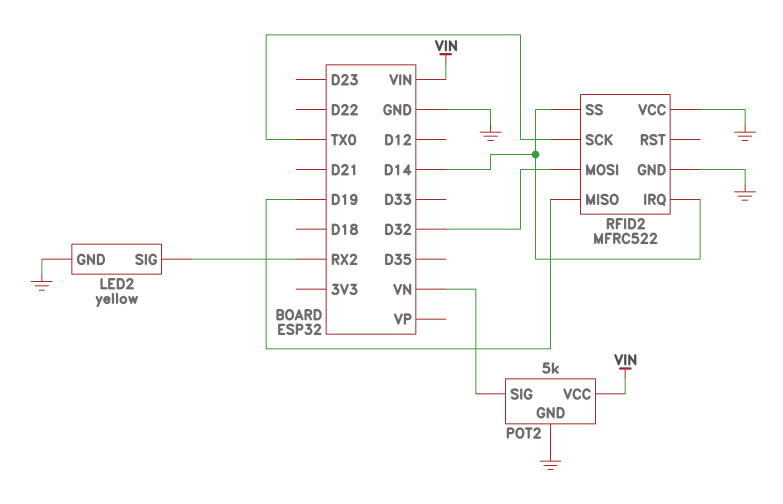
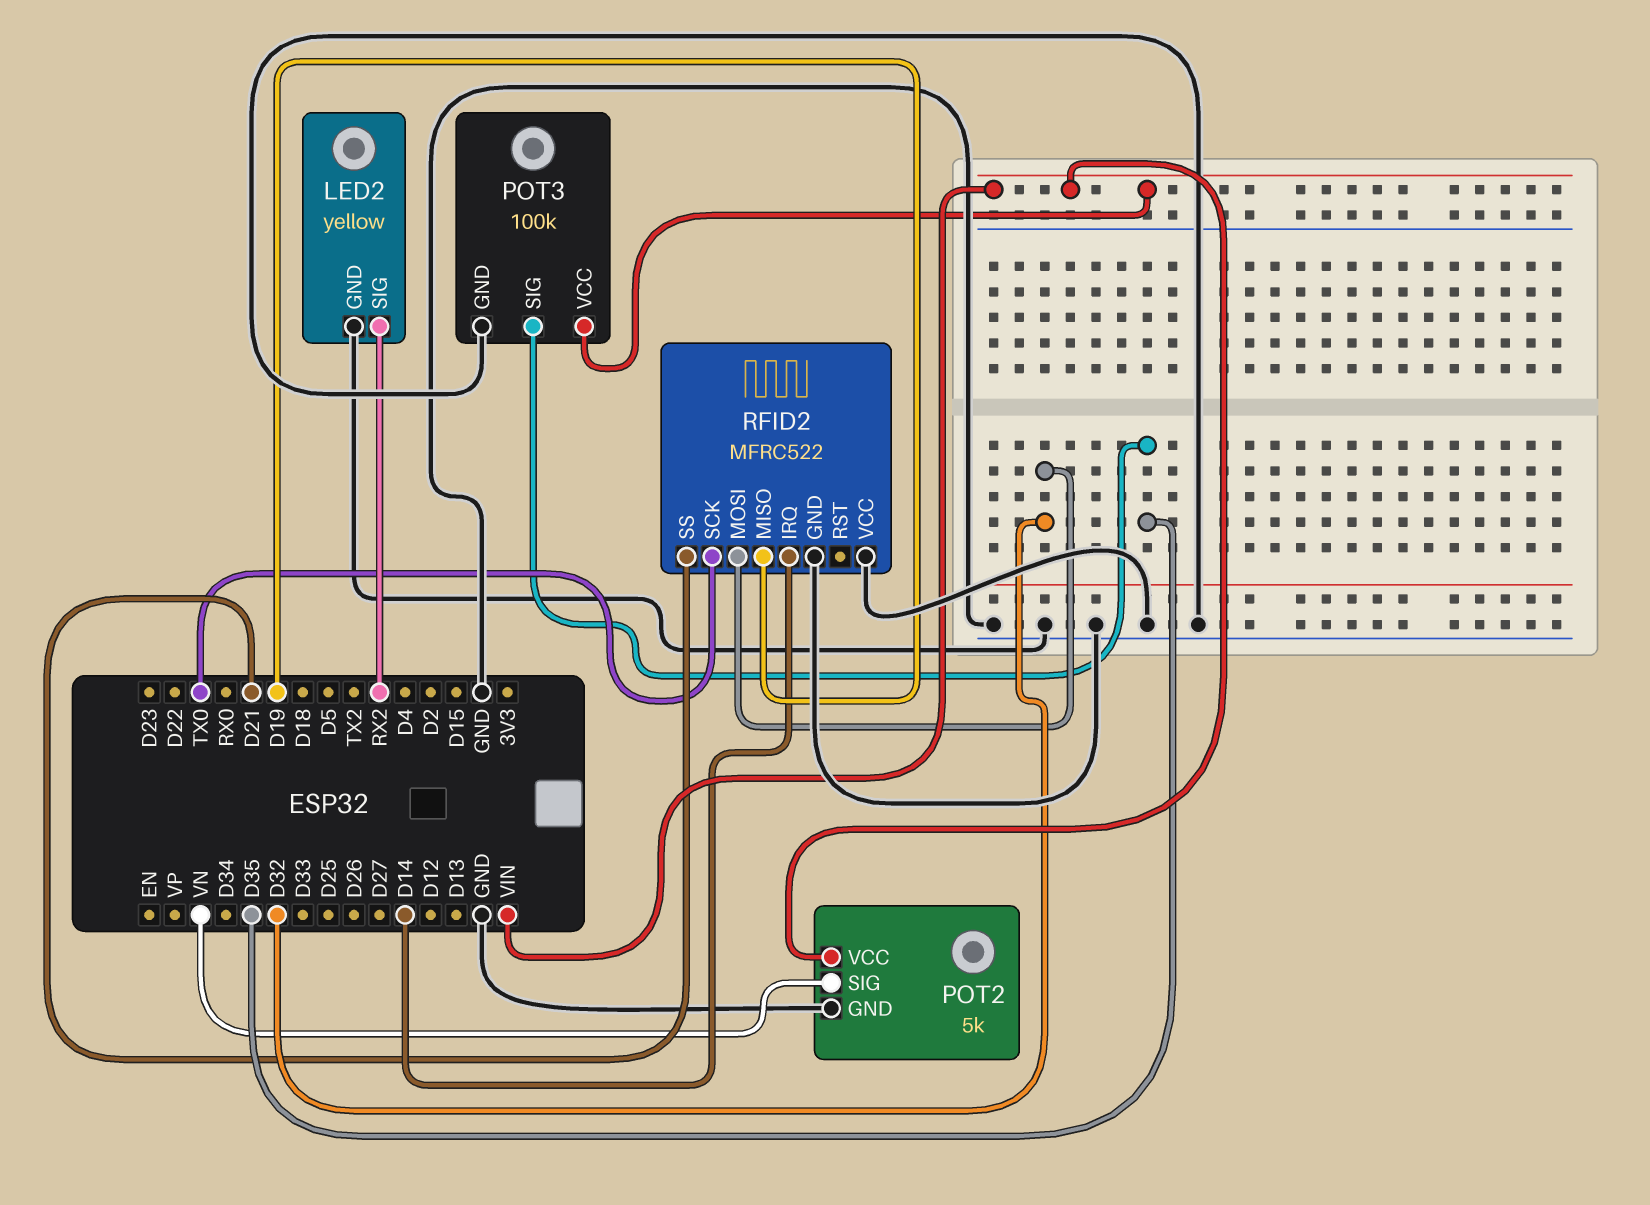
POT3: none -> 100k
POT3 pin GND: none -> GND
POT3 pin SIG: none -> D35
POT3 pin VCC: none -> VIN
RFID2 pin SS: D14 -> D21

